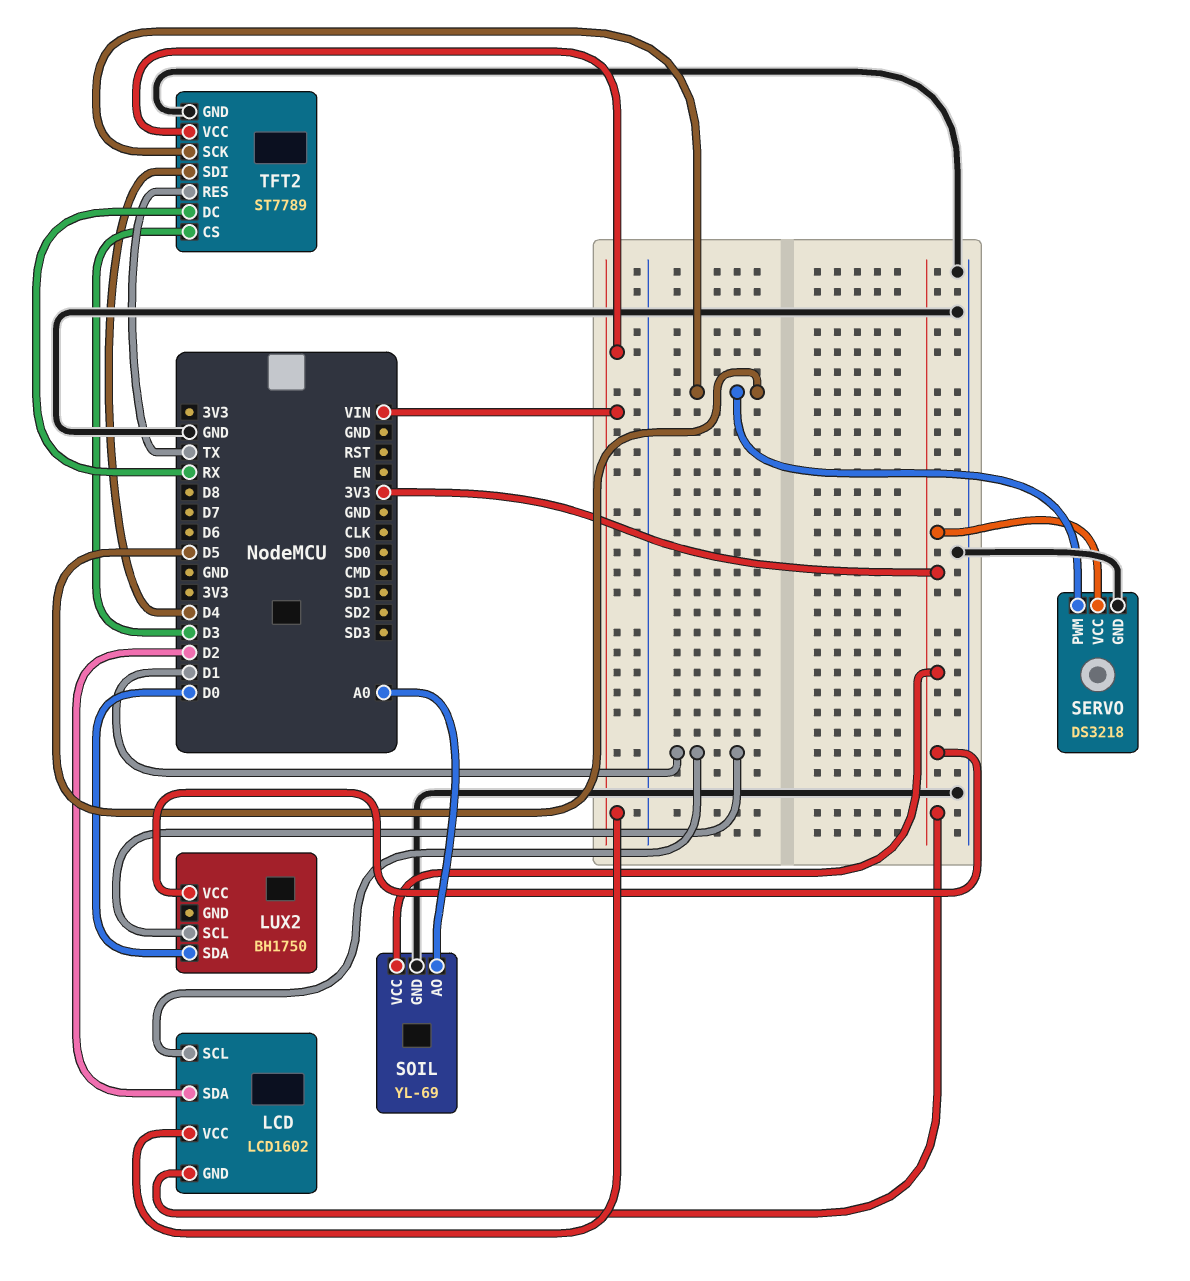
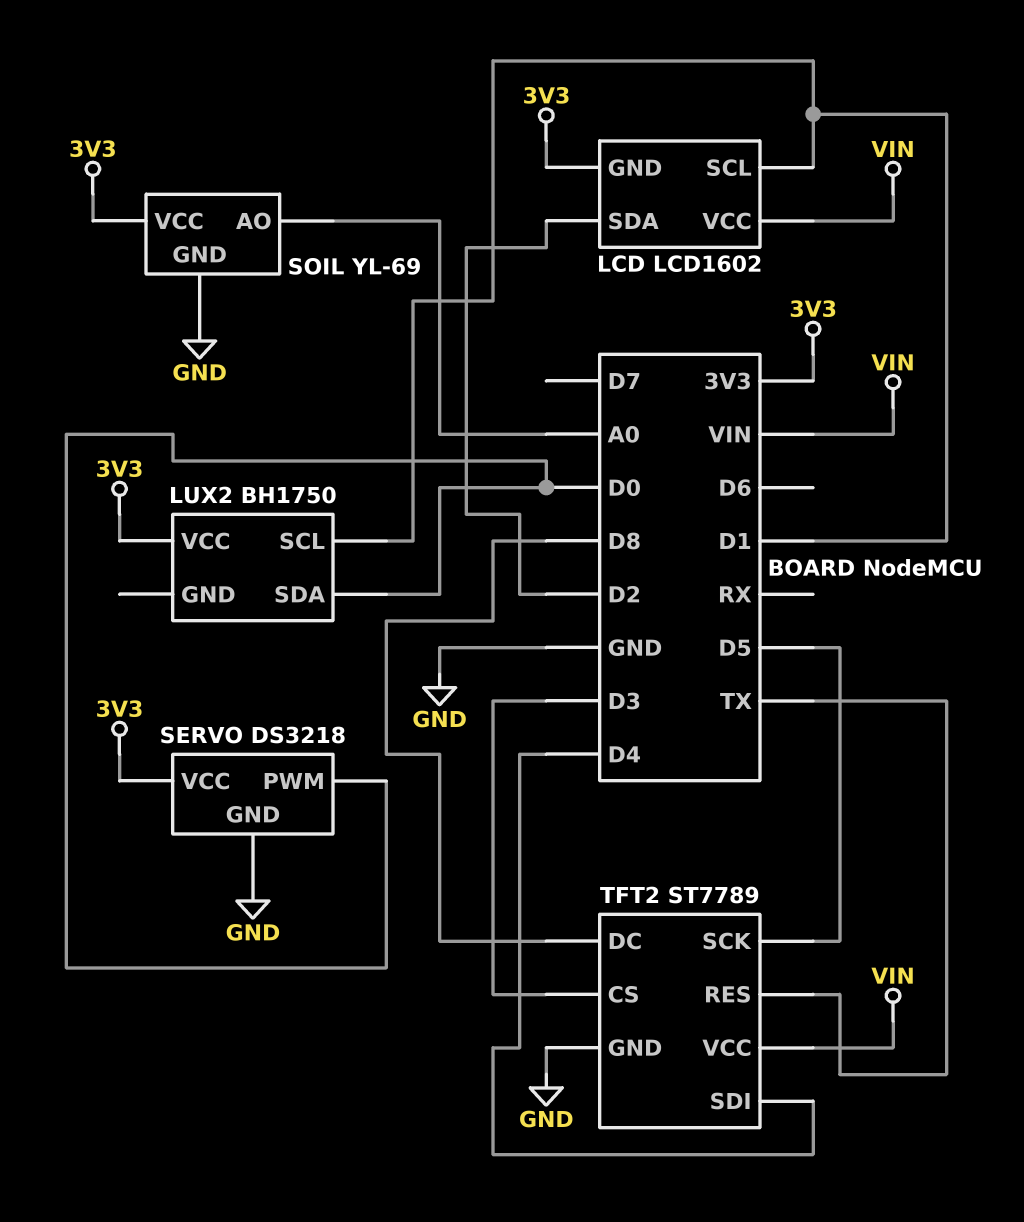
SERVO pin PWM: D5 -> D0
TFT2 pin DC: RX -> D8

